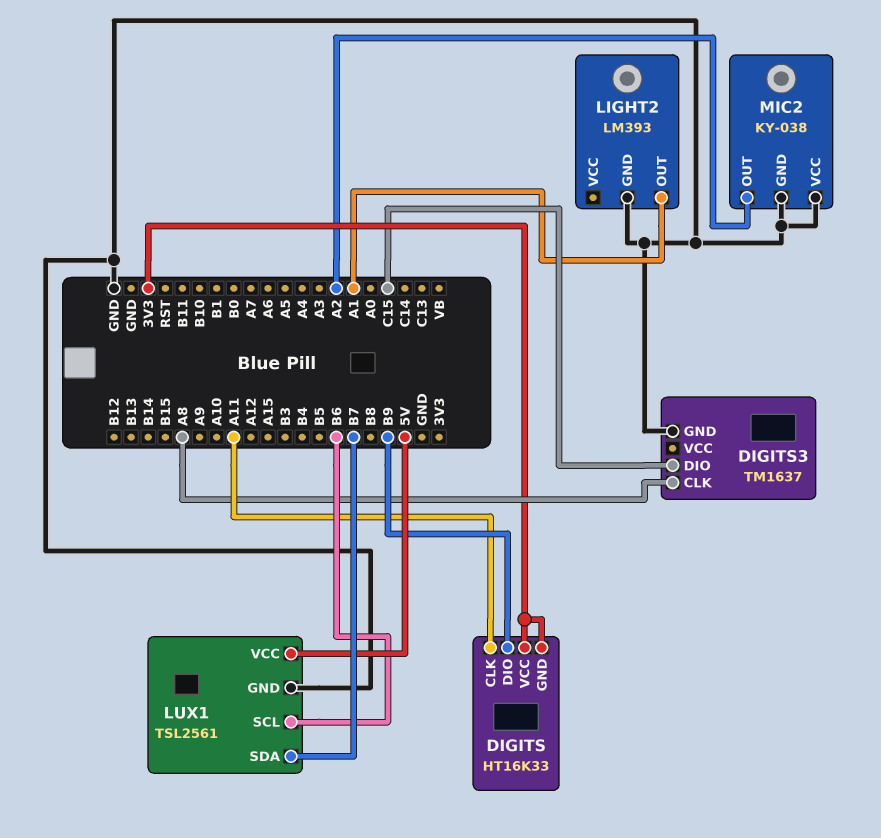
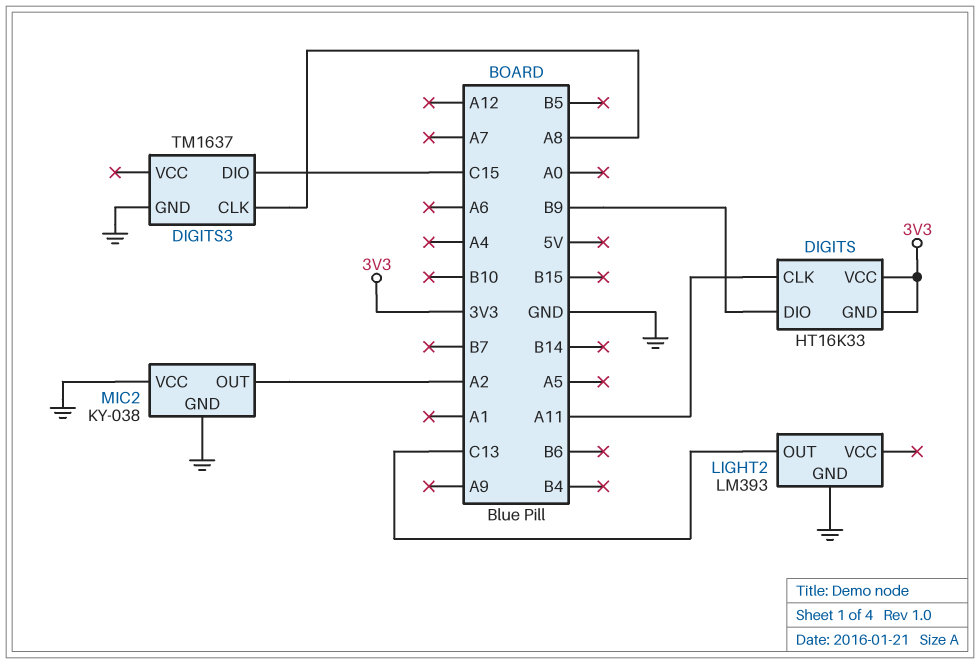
LIGHT2 pin OUT: A1 -> C13
LUX1: TSL2561 -> none
LUX1 pin GND: GND -> none
LUX1 pin SCL: B6 -> none
LUX1 pin SDA: B7 -> none
LUX1 pin VCC: 5V -> none

